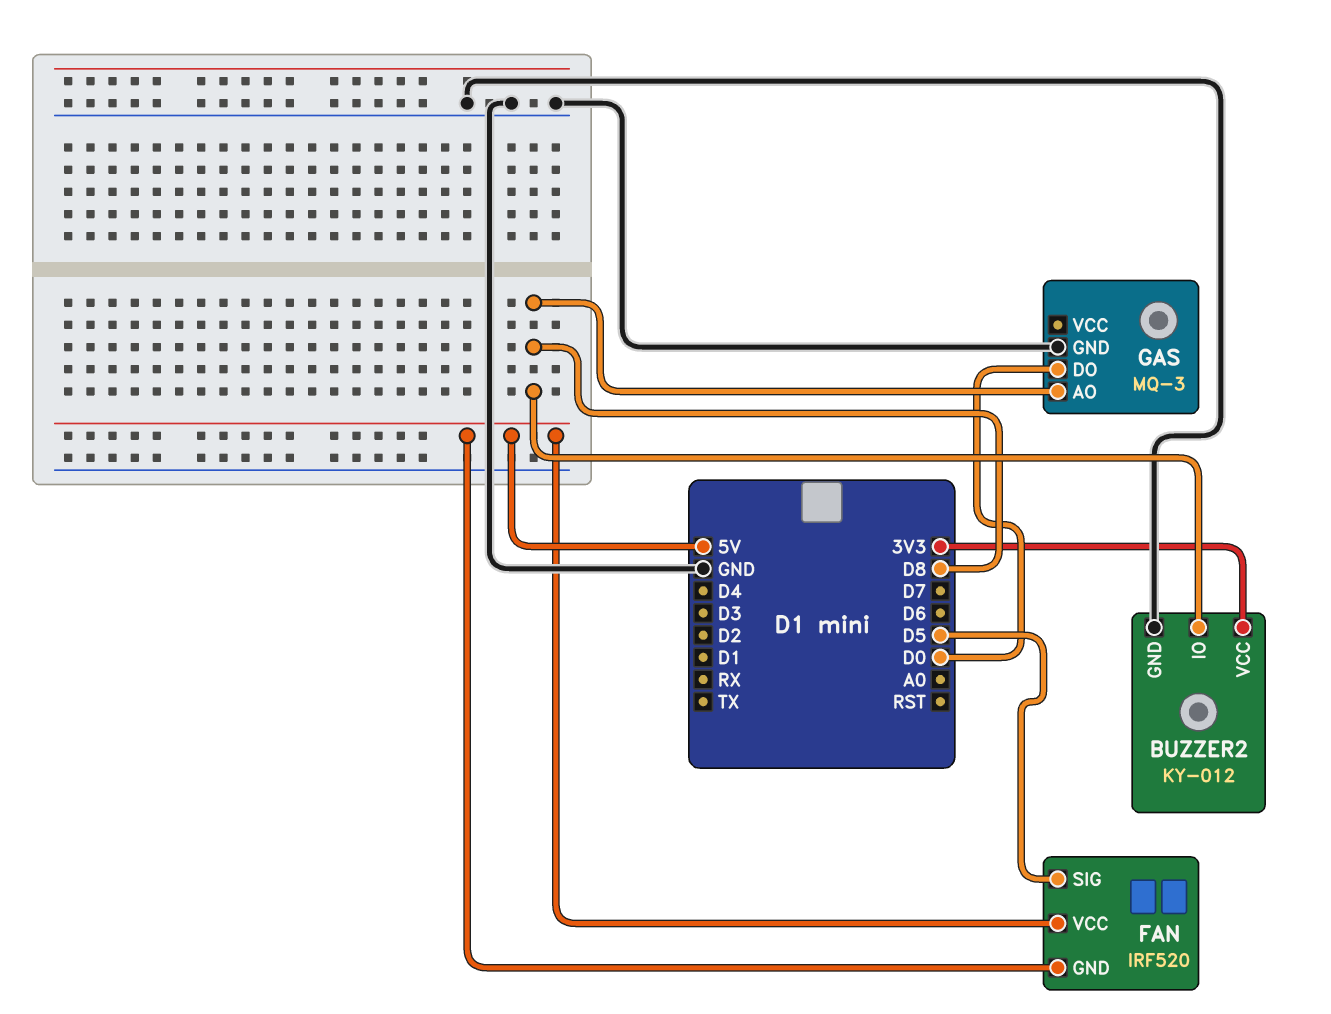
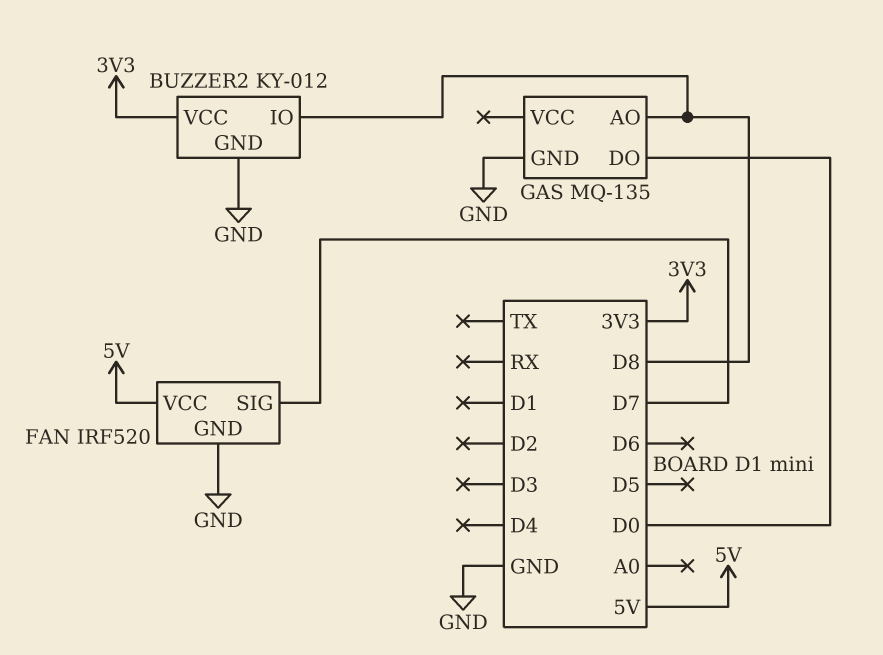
FAN pin GND: 5V -> GND
FAN pin SIG: D5 -> D7
GAS: MQ-3 -> MQ-135

